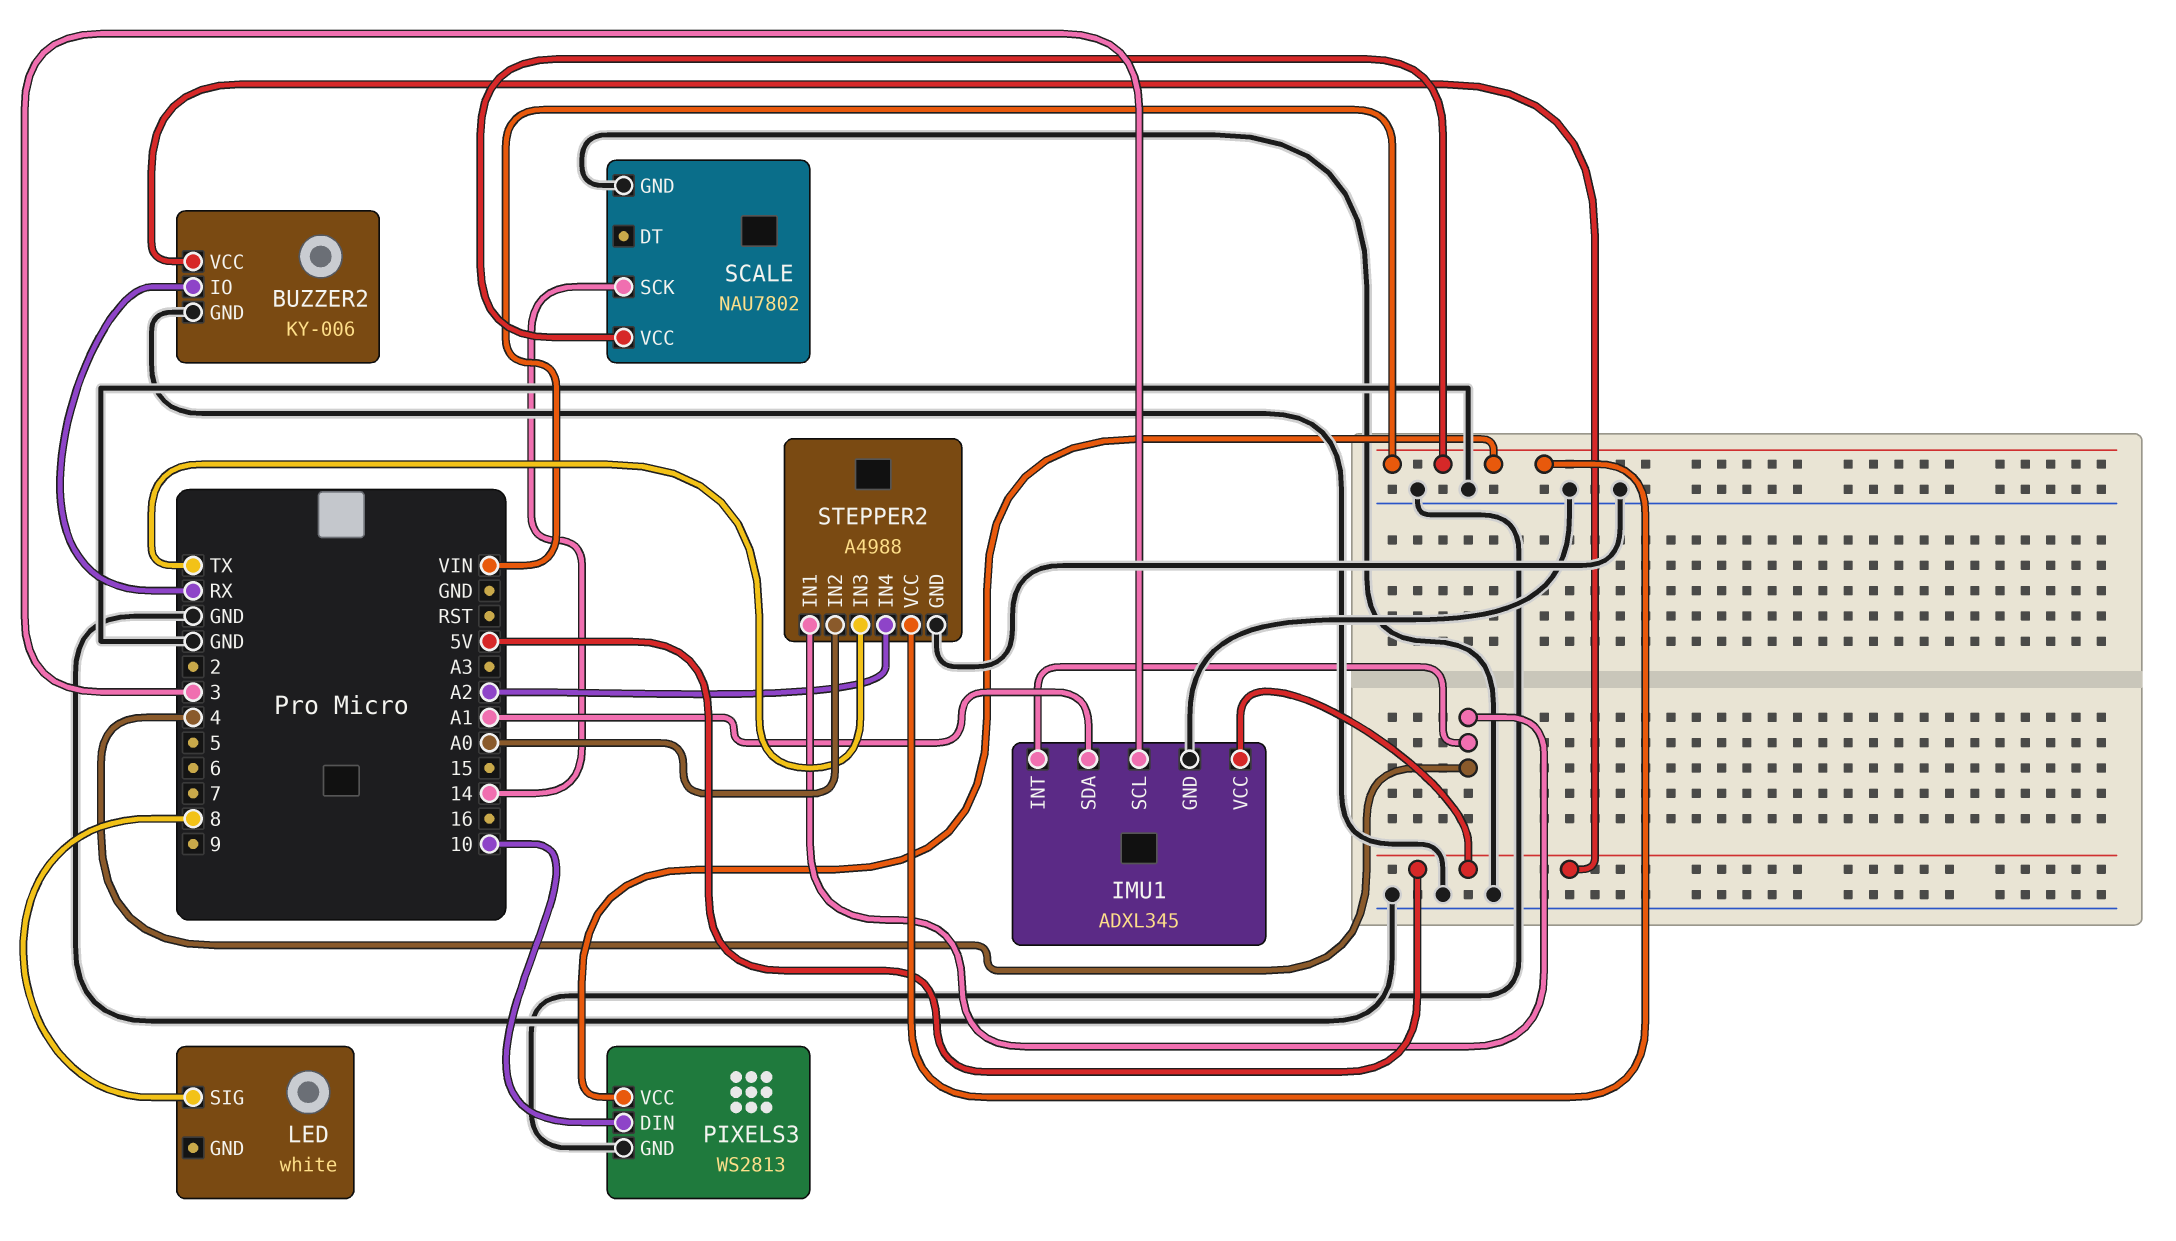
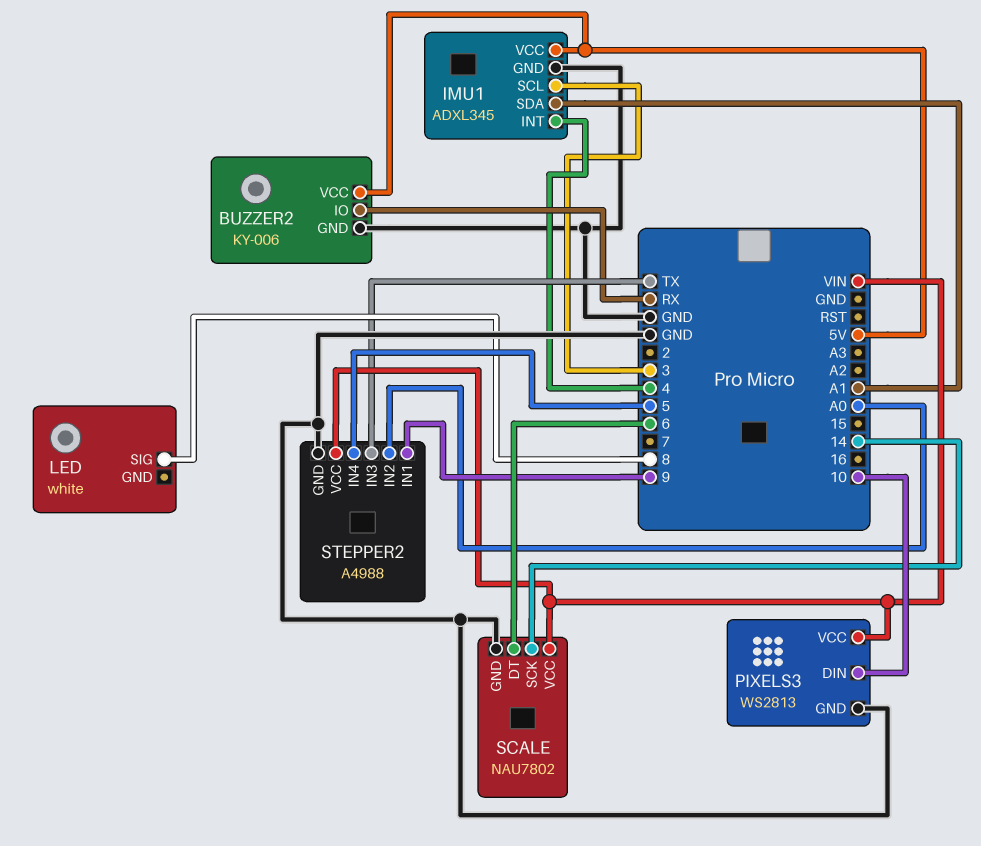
SCALE pin DT: none -> 6
STEPPER2 pin IN1: 4 -> 9
STEPPER2 pin IN4: A2 -> 5

